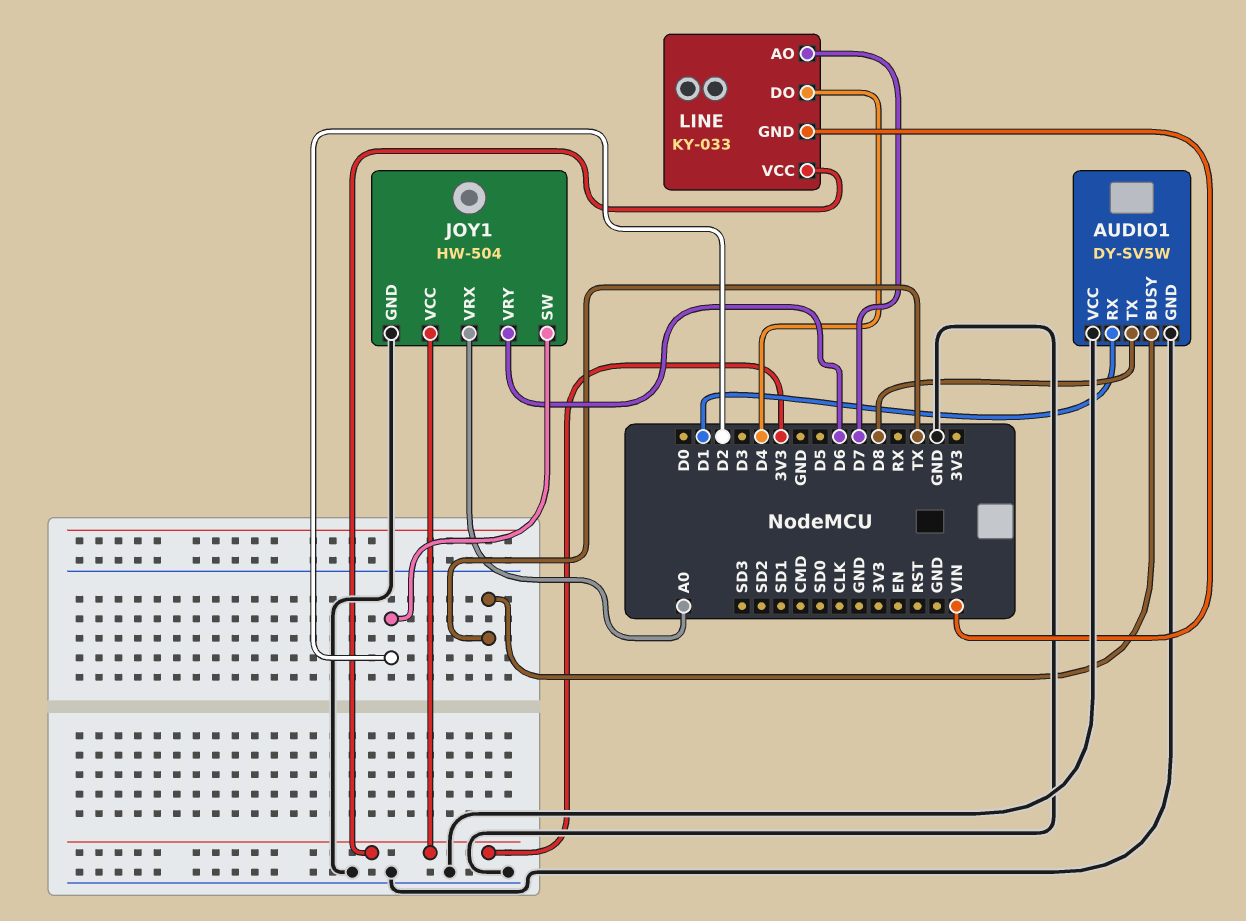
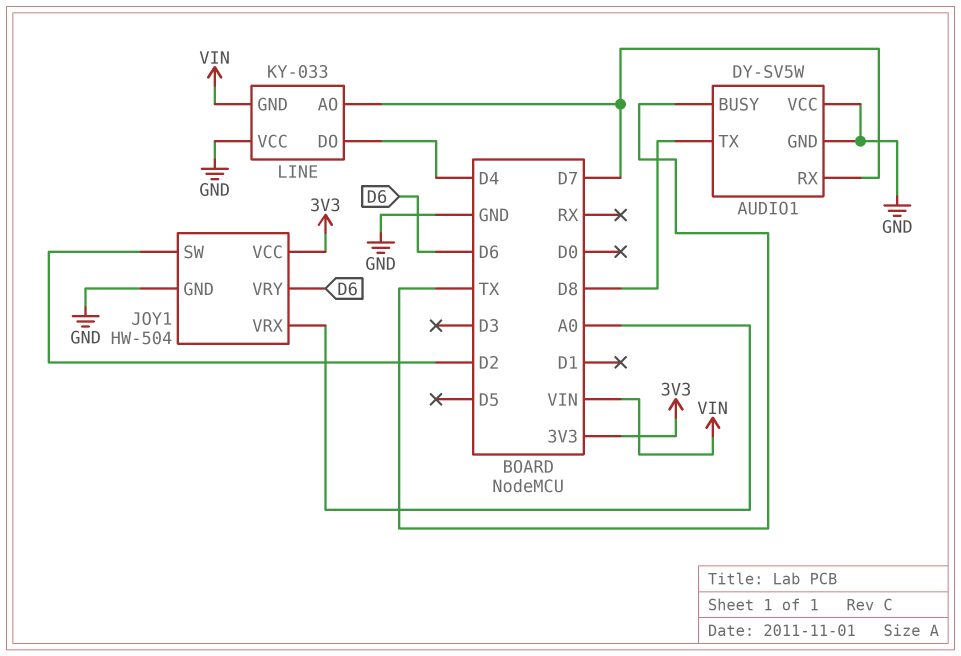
AUDIO1 pin RX: D1 -> D7
LINE pin VCC: 3V3 -> GND

